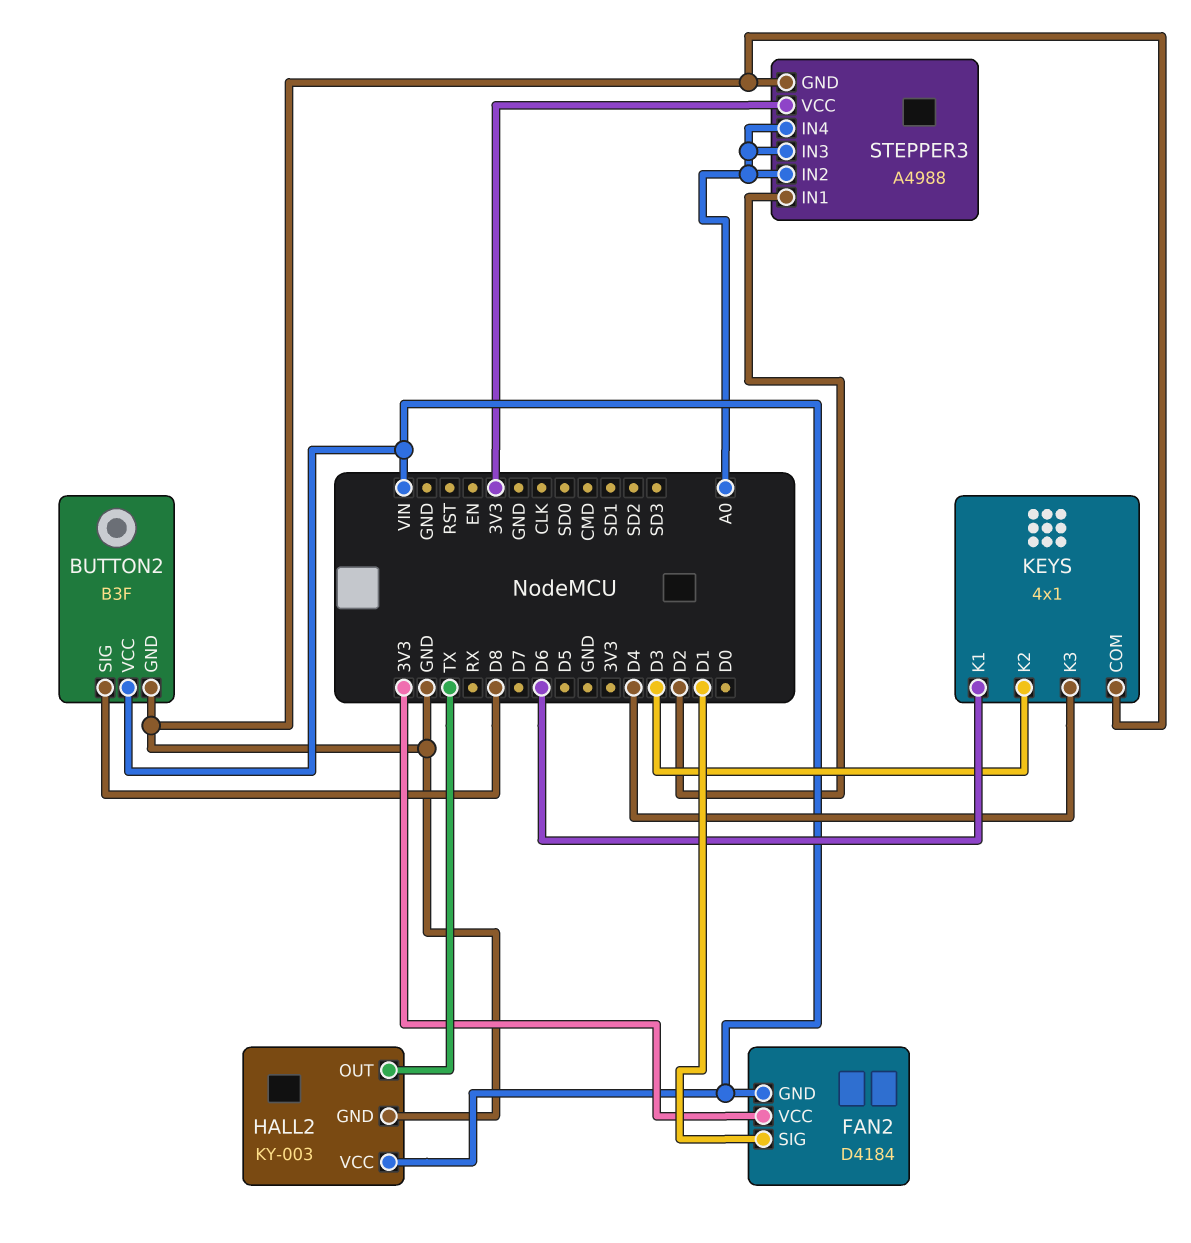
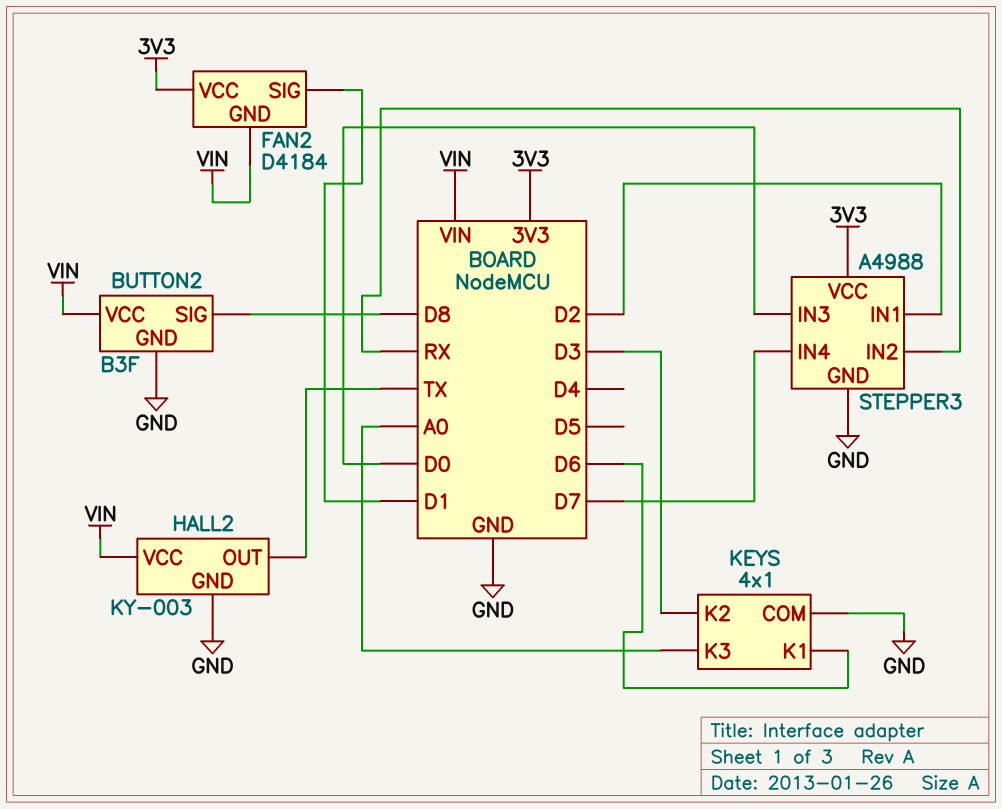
KEYS pin K3: D4 -> A0
STEPPER3 pin IN2: A0 -> RX
STEPPER3 pin IN3: A0 -> D0
STEPPER3 pin IN4: A0 -> D7

